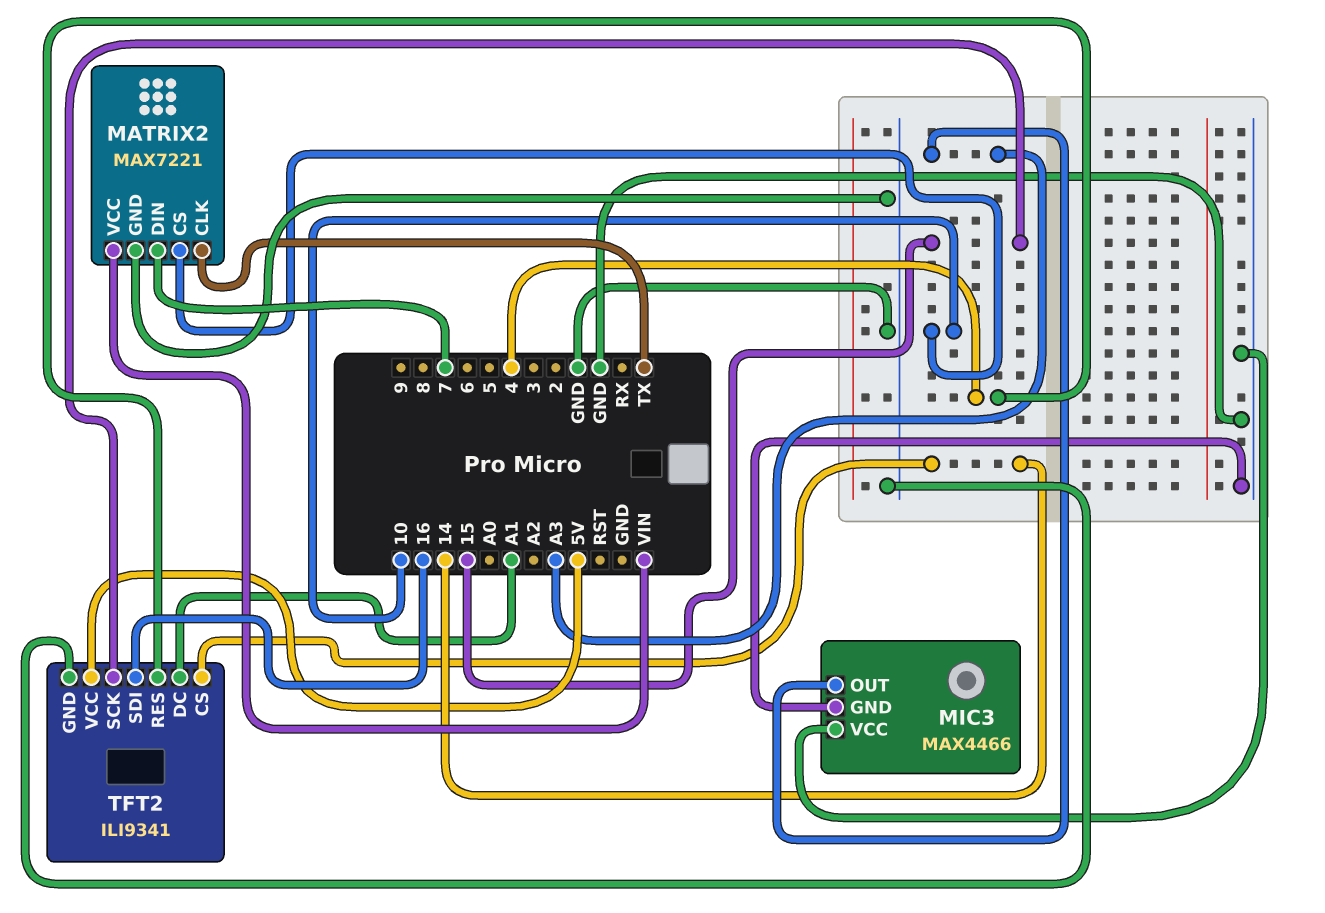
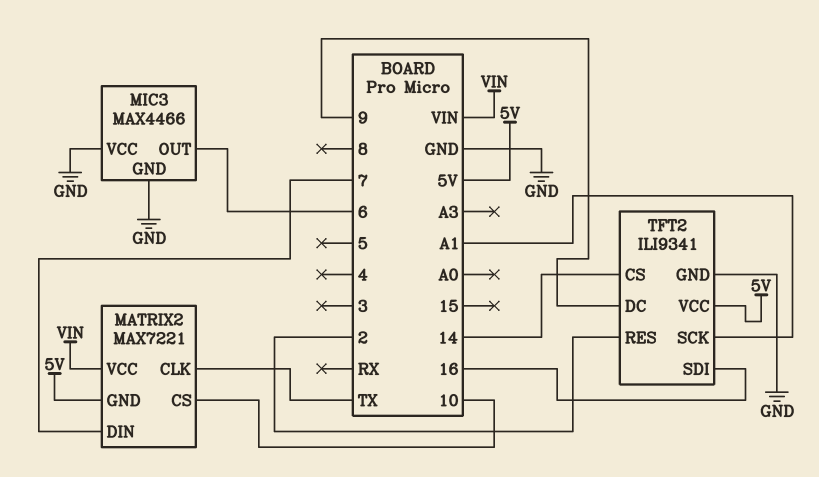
MATRIX2 pin GND: GND -> 5V
MIC3 pin OUT: A3 -> 6
TFT2 pin DC: A1 -> 9
TFT2 pin RES: 4 -> 2
TFT2 pin SCK: 15 -> A1

